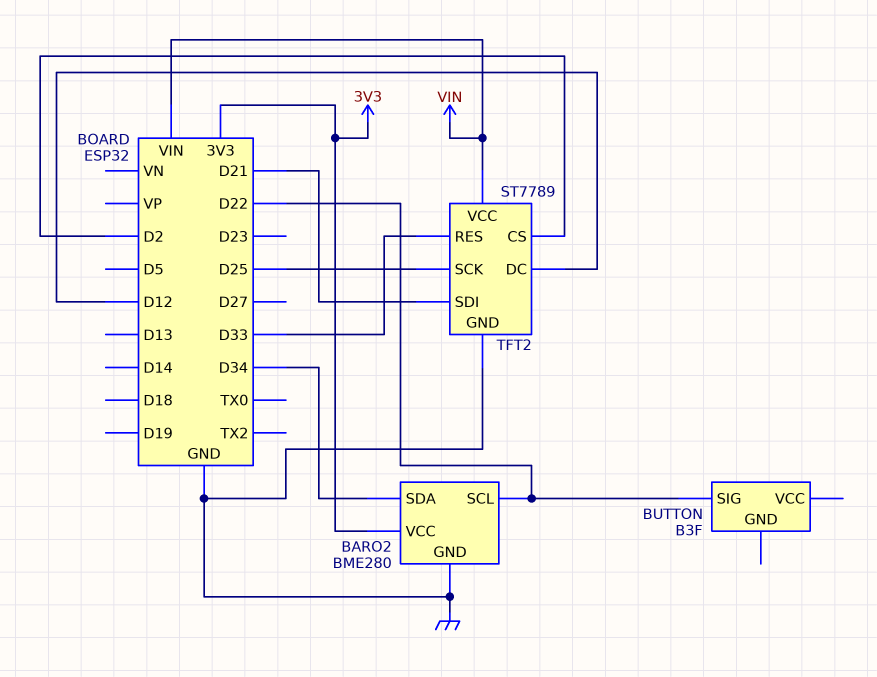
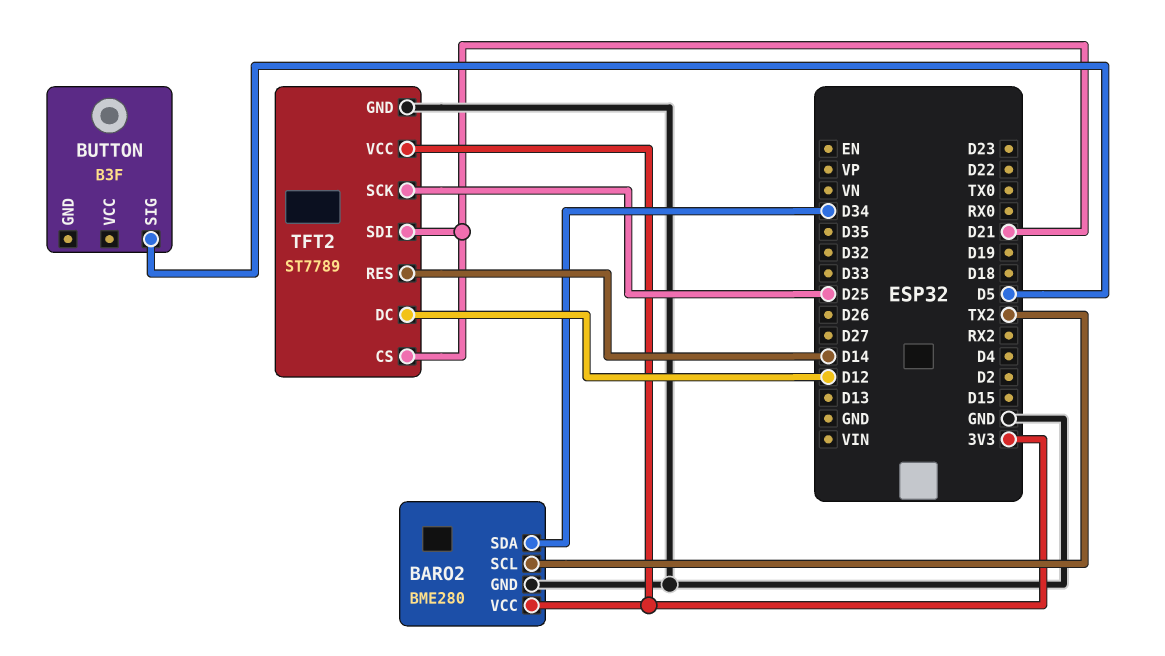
BARO2 pin SCL: D22 -> TX2
BUTTON pin SIG: D22 -> D5
TFT2 pin CS: D2 -> D21
TFT2 pin RES: D33 -> D14
TFT2 pin VCC: VIN -> 3V3

